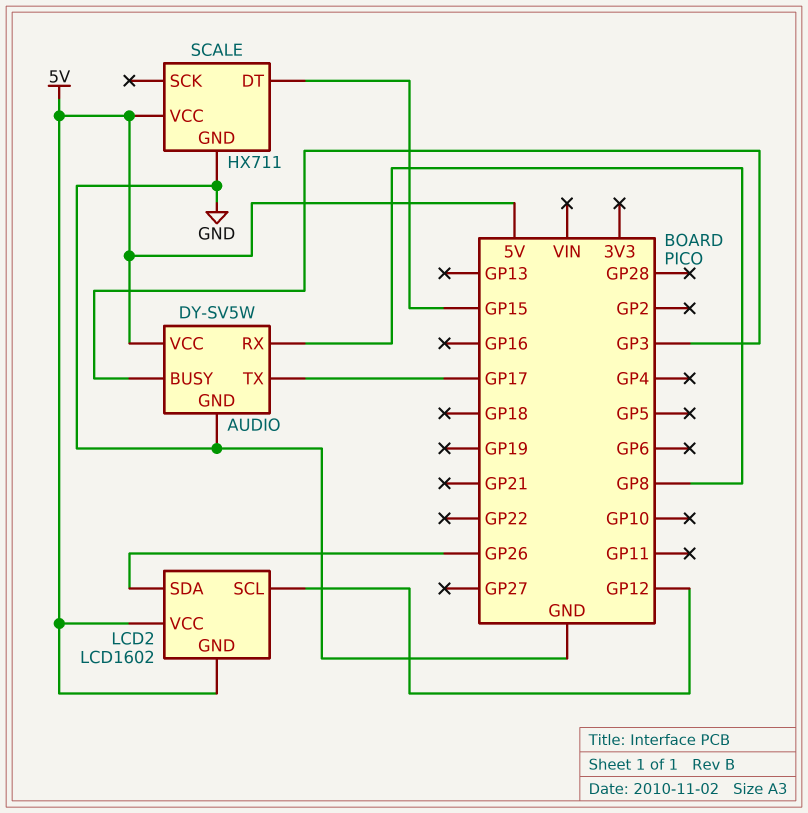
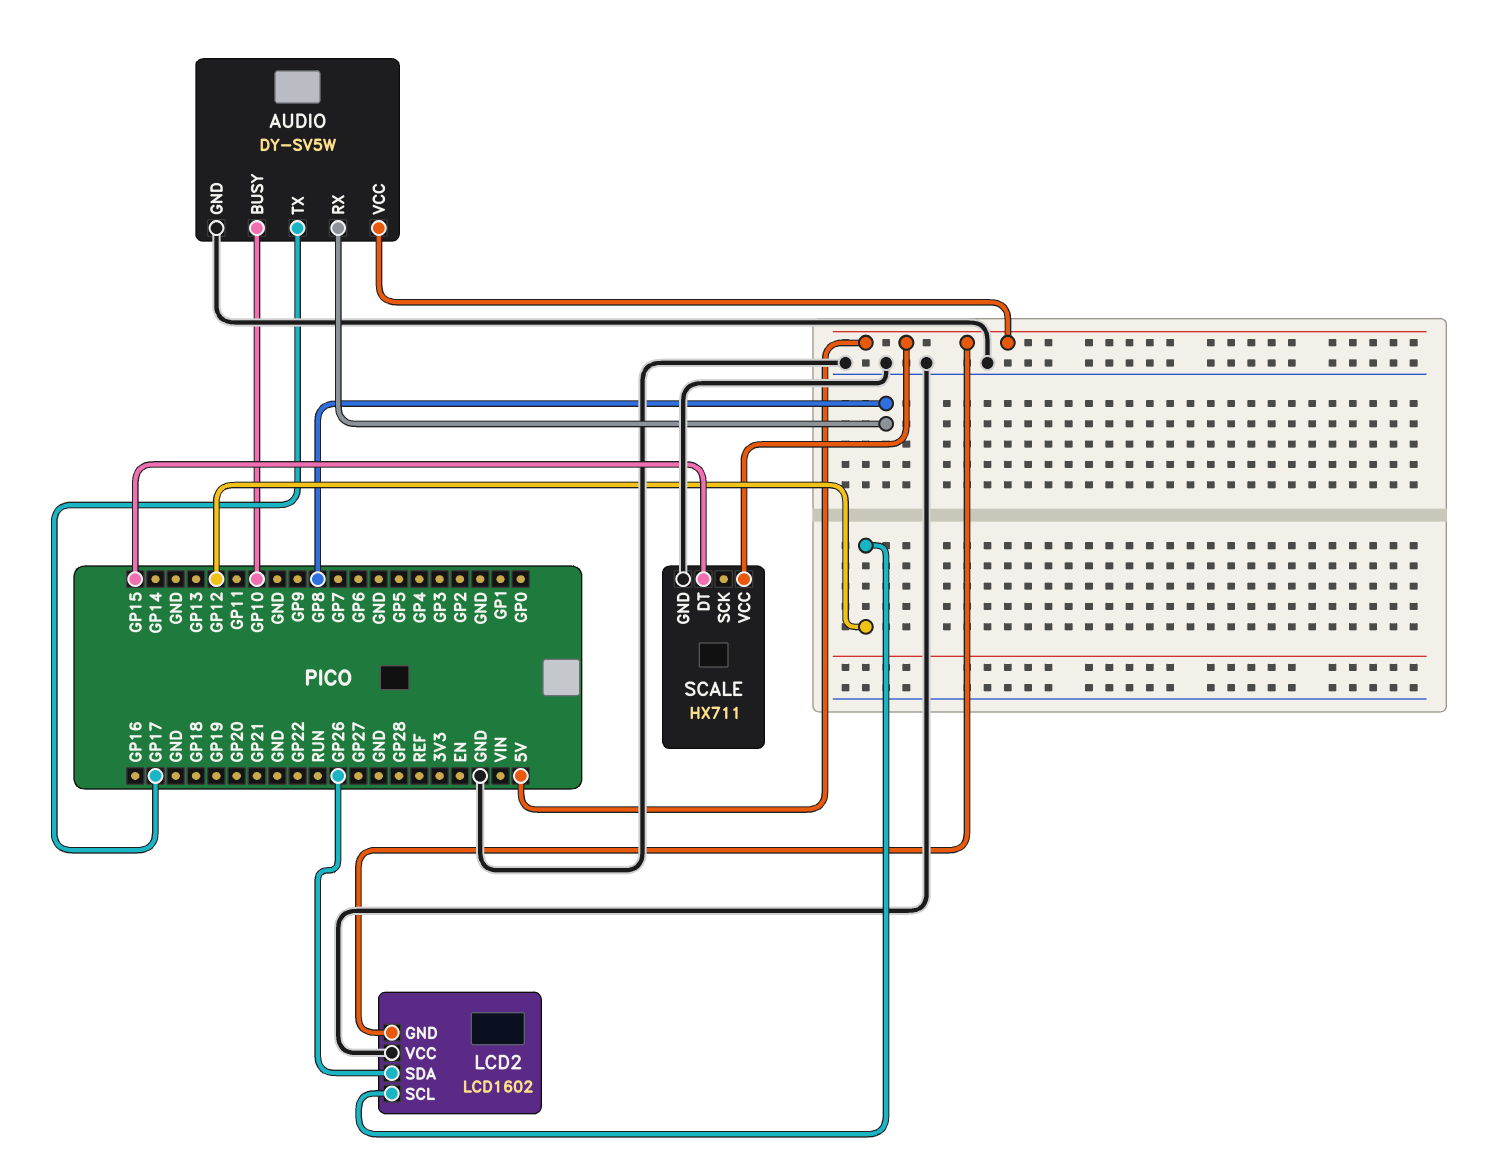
AUDIO pin BUSY: GP3 -> GP10
LCD2 pin VCC: 5V -> GND

